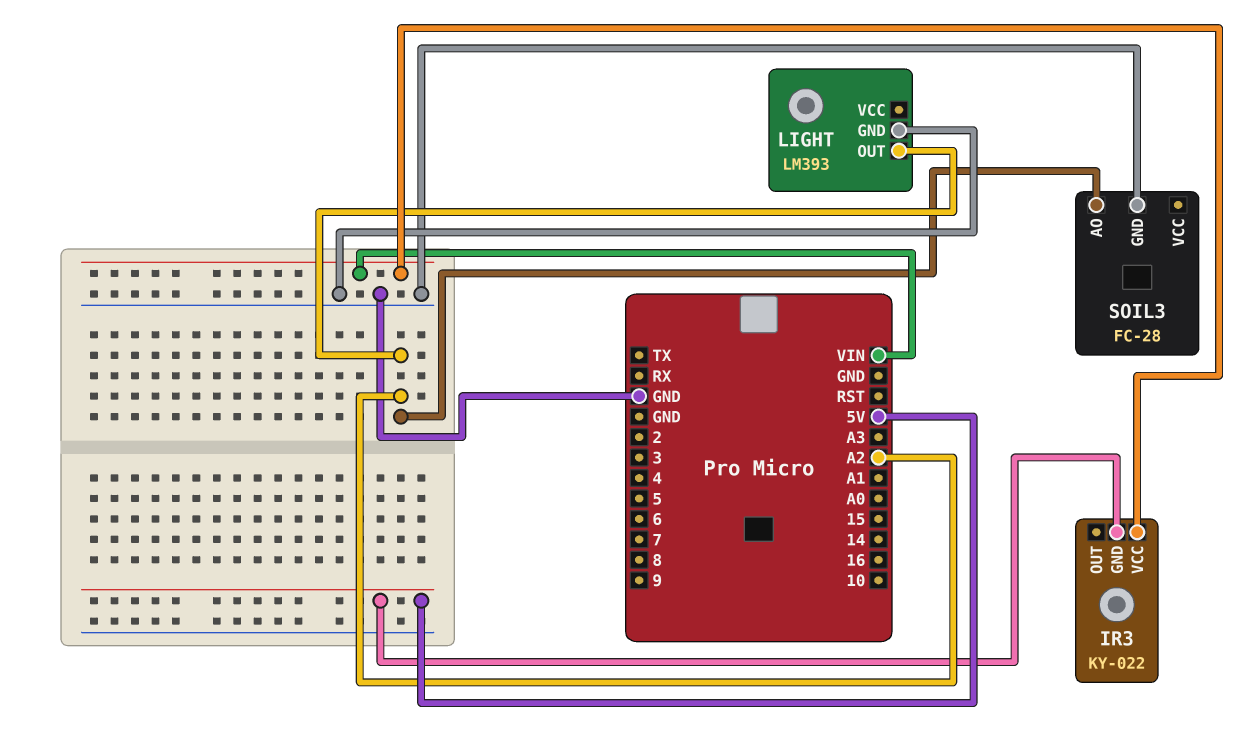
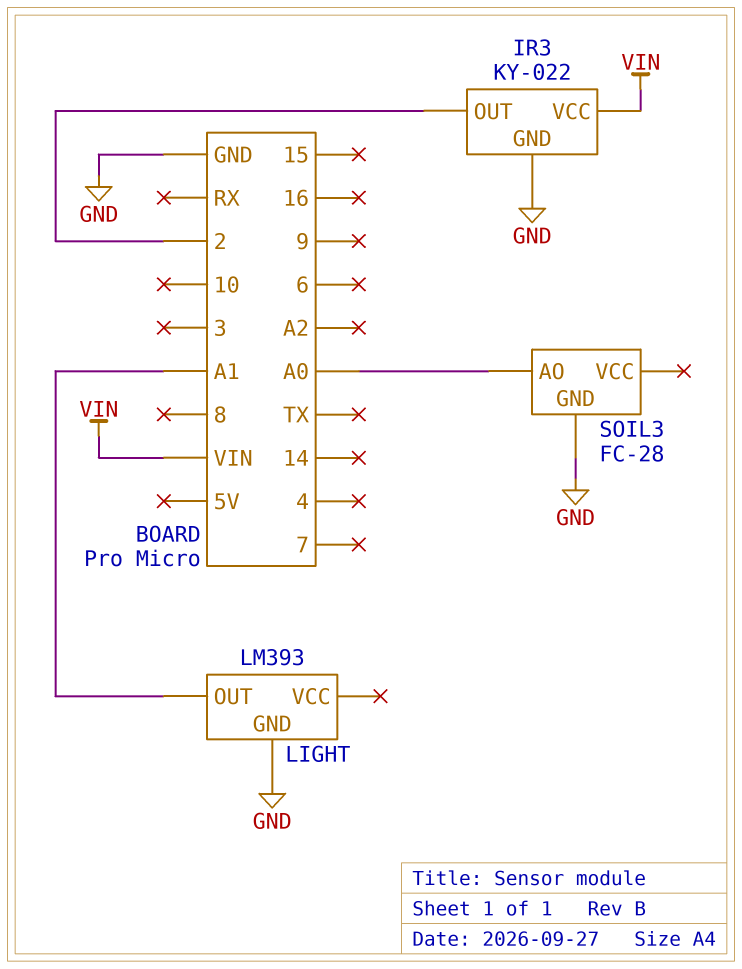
IR3 pin GND: 5V -> GND
IR3 pin OUT: none -> 2
LIGHT pin OUT: A2 -> A1
SOIL3 pin AO: A2 -> A0

